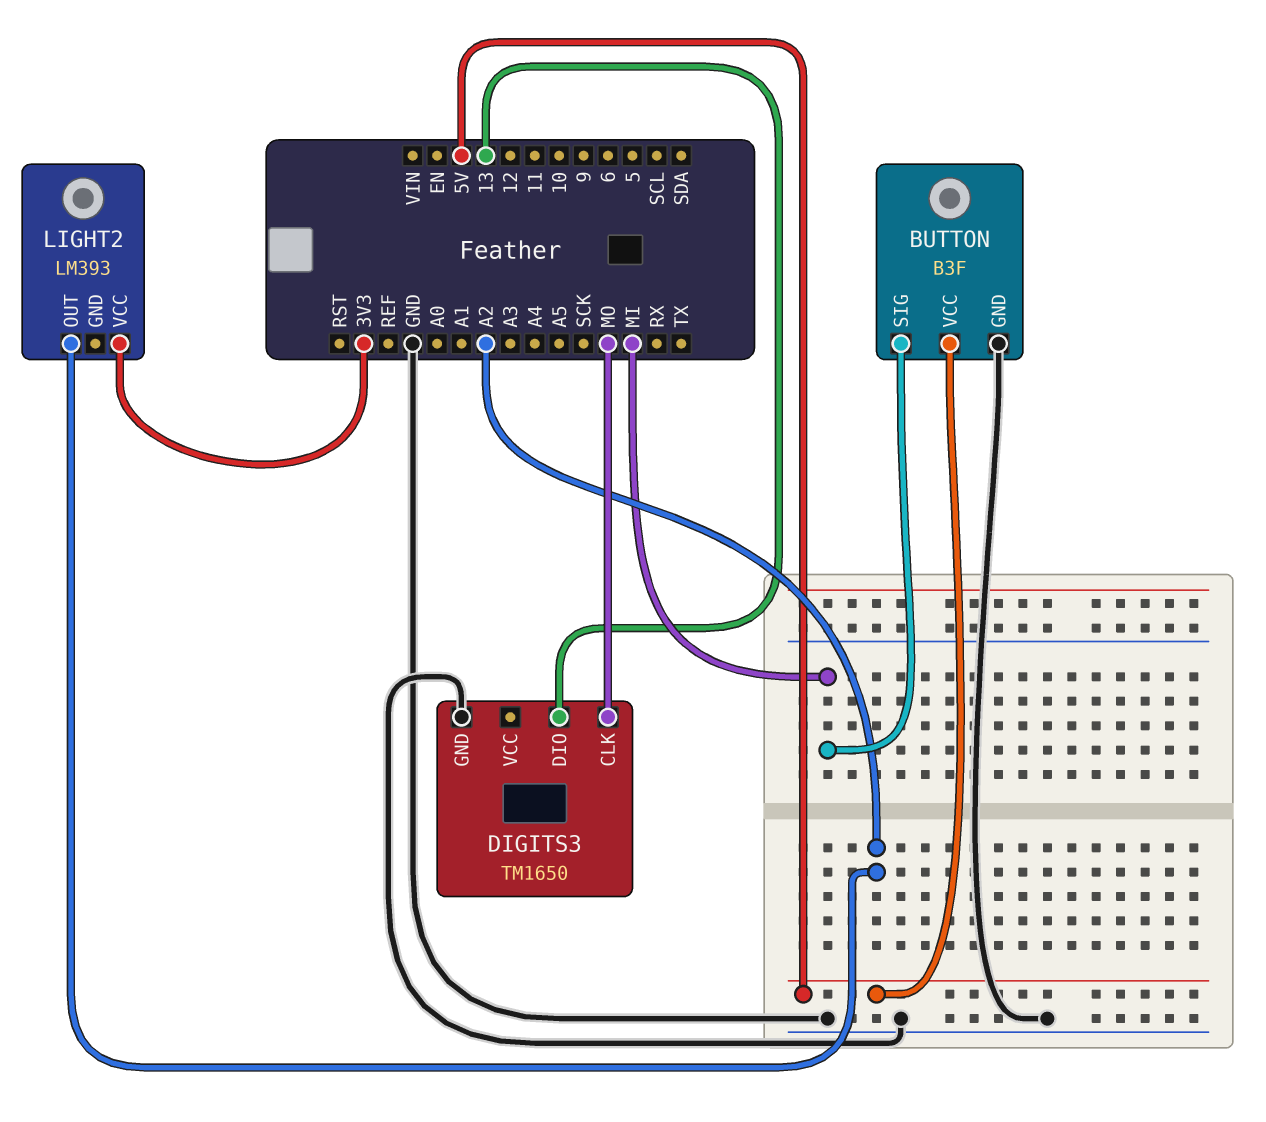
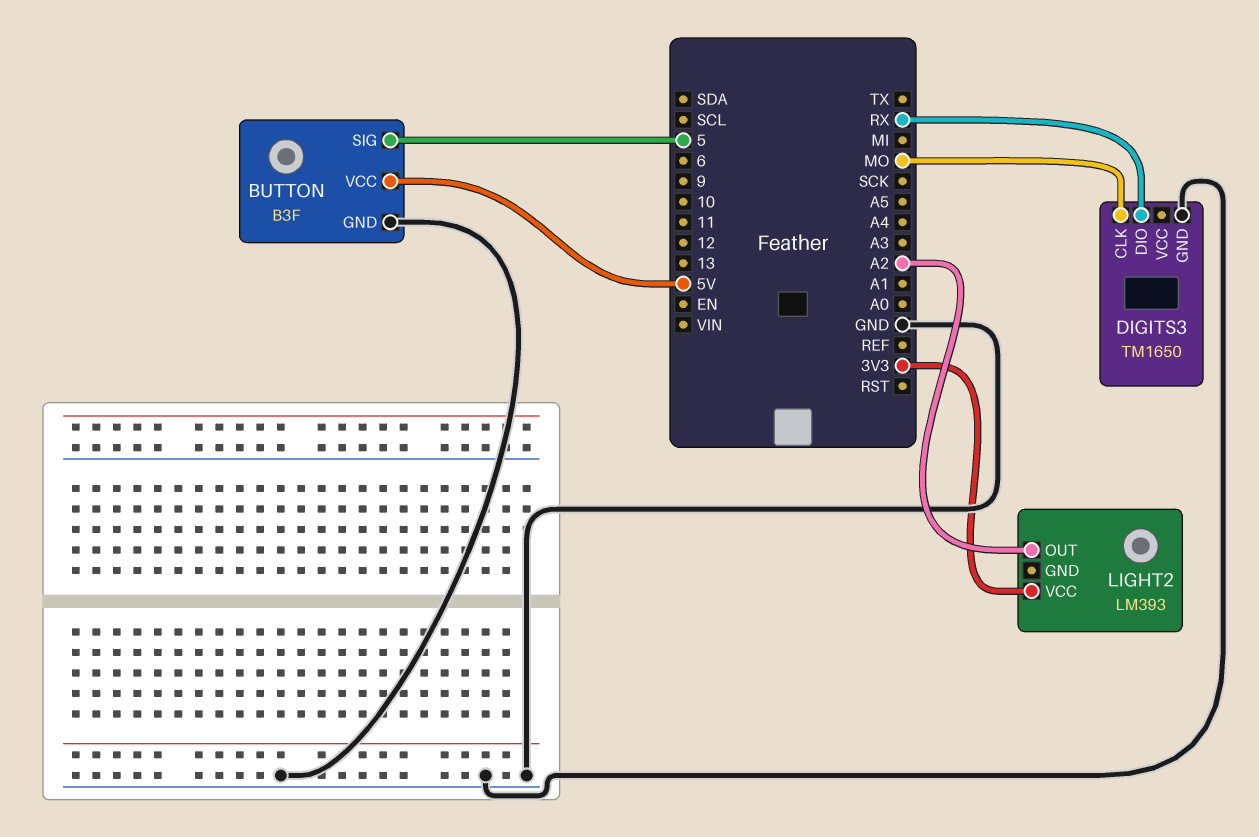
BUTTON pin SIG: MI -> 5
DIGITS3 pin DIO: 13 -> RX

